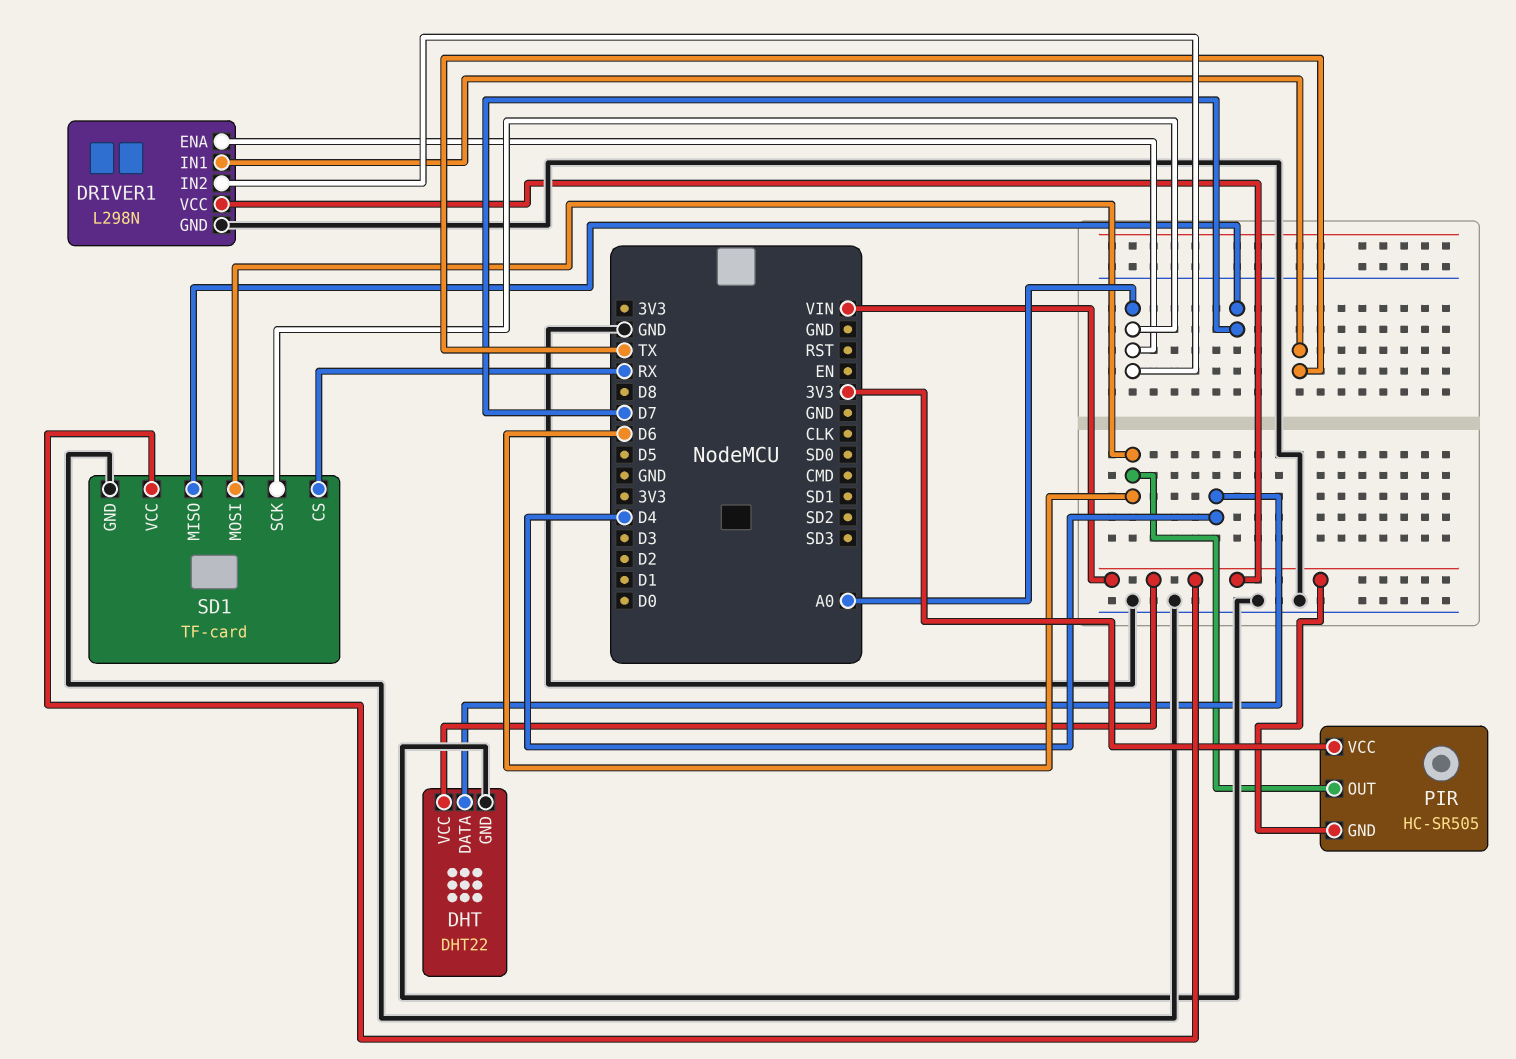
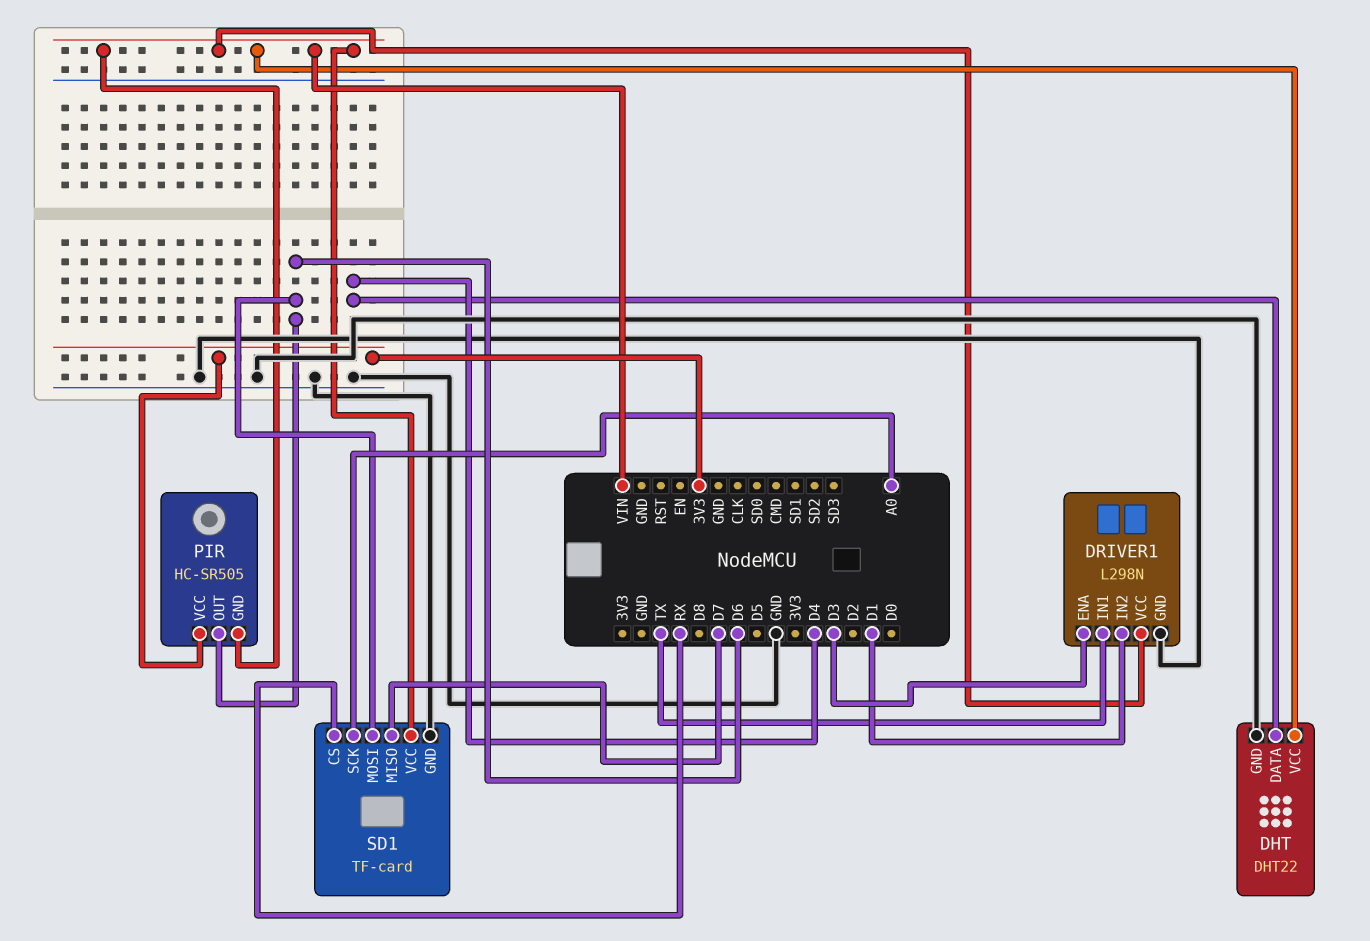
DRIVER1 pin ENA: A0 -> D3
DRIVER1 pin IN2: A0 -> D1

